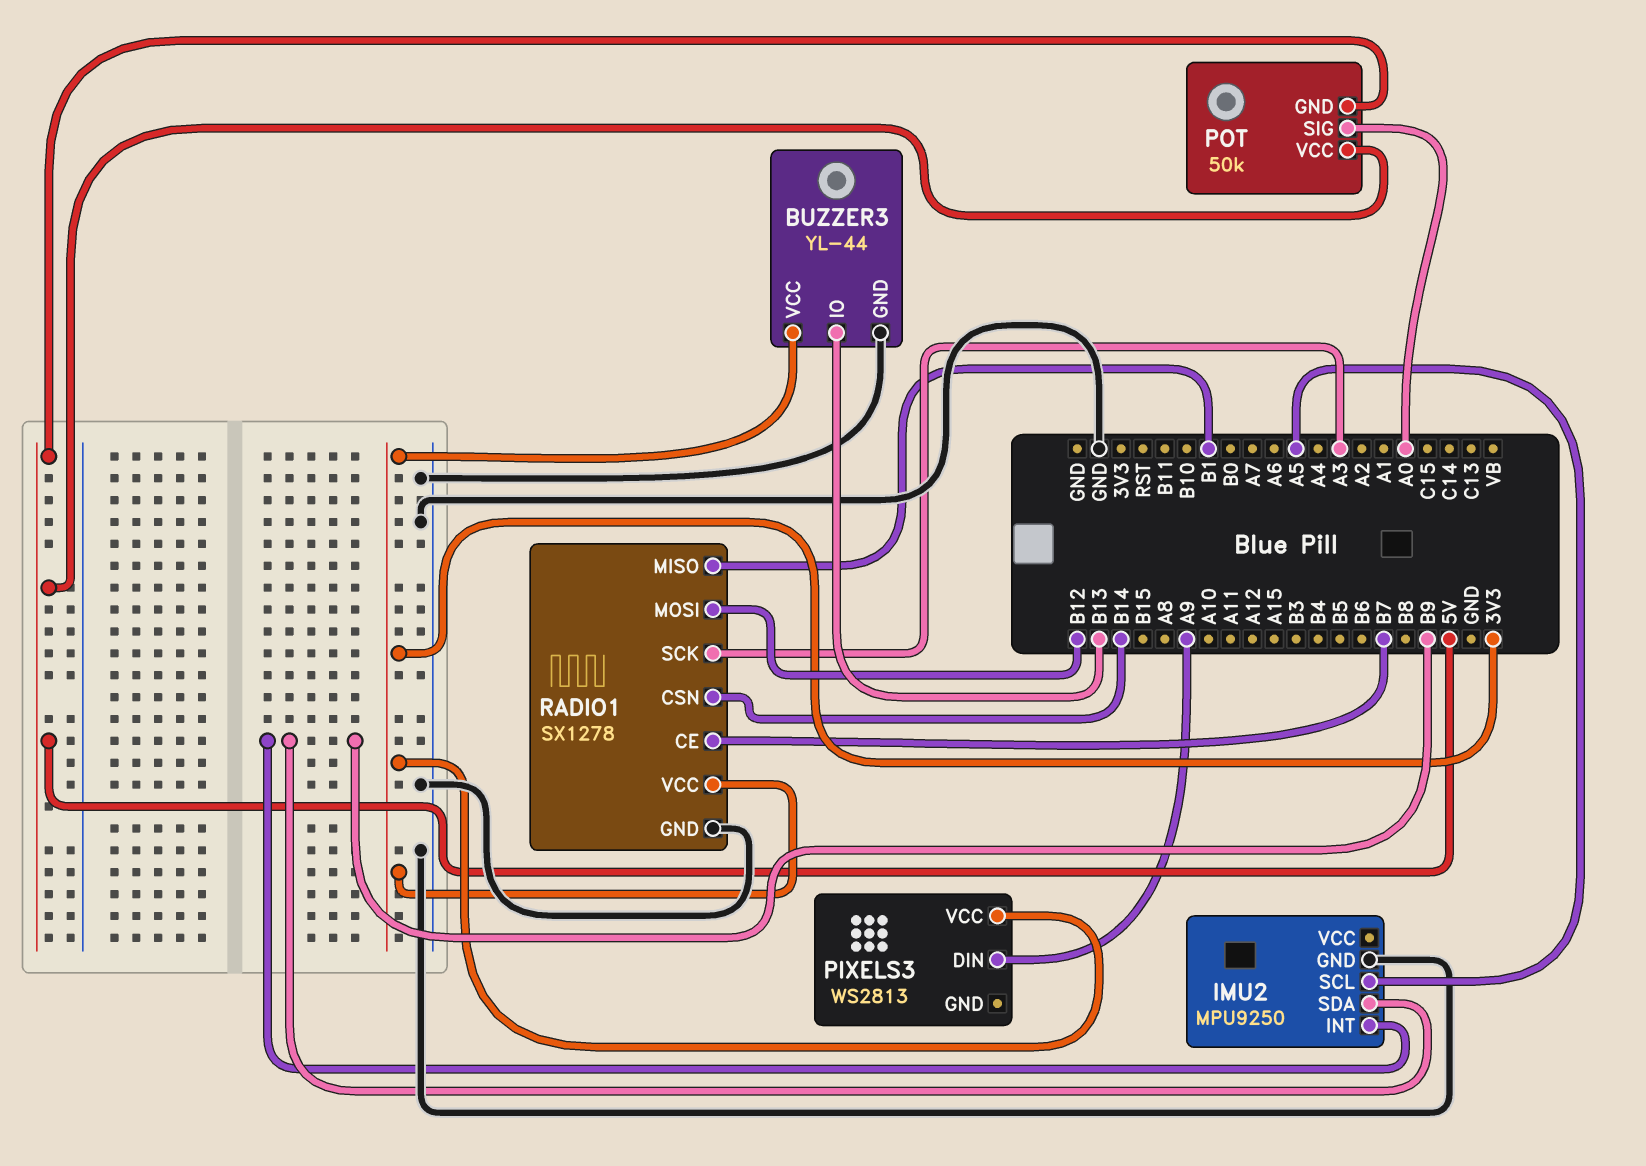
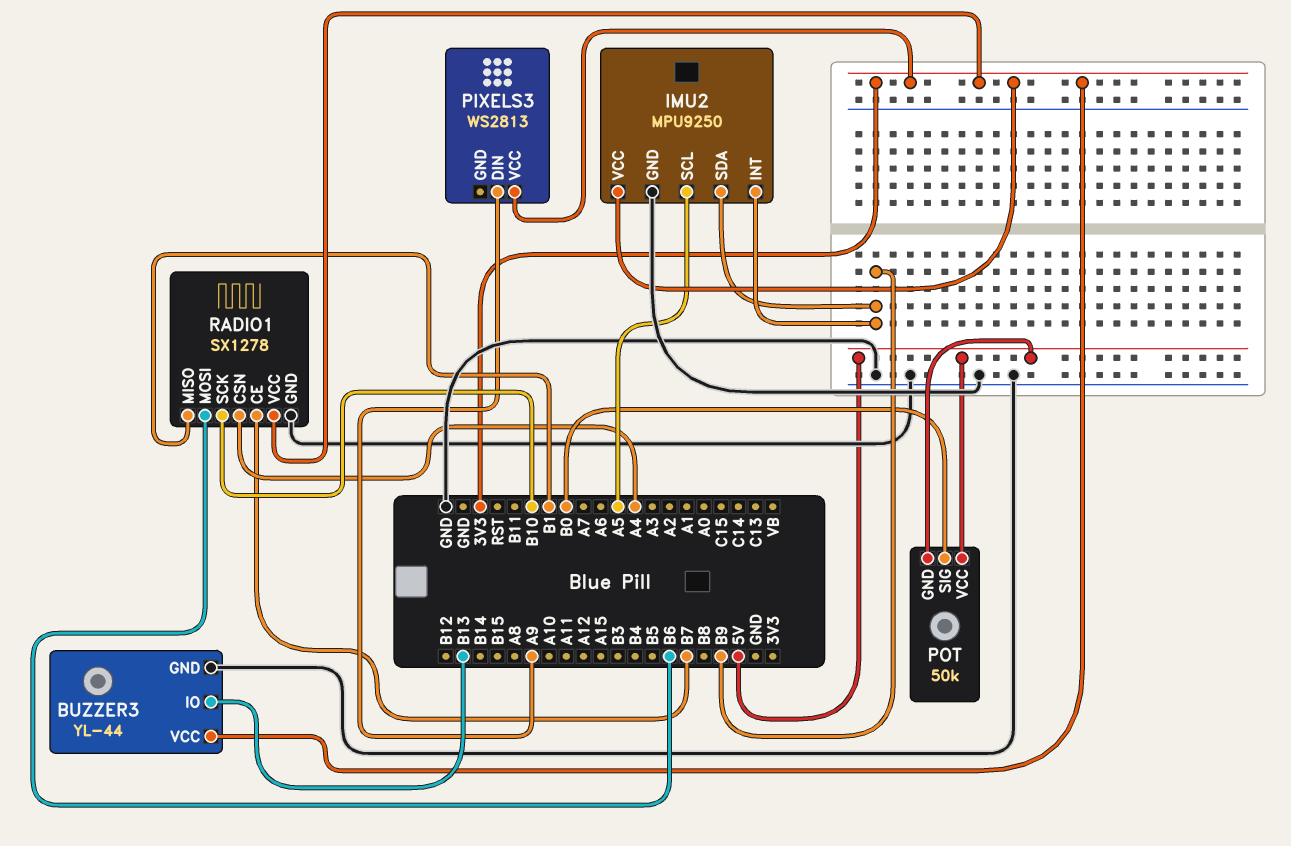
IMU2 pin VCC: none -> 3V3
POT pin SIG: A0 -> B0
RADIO1 pin CSN: B14 -> A4
RADIO1 pin MOSI: B12 -> B6
RADIO1 pin SCK: A3 -> B10

